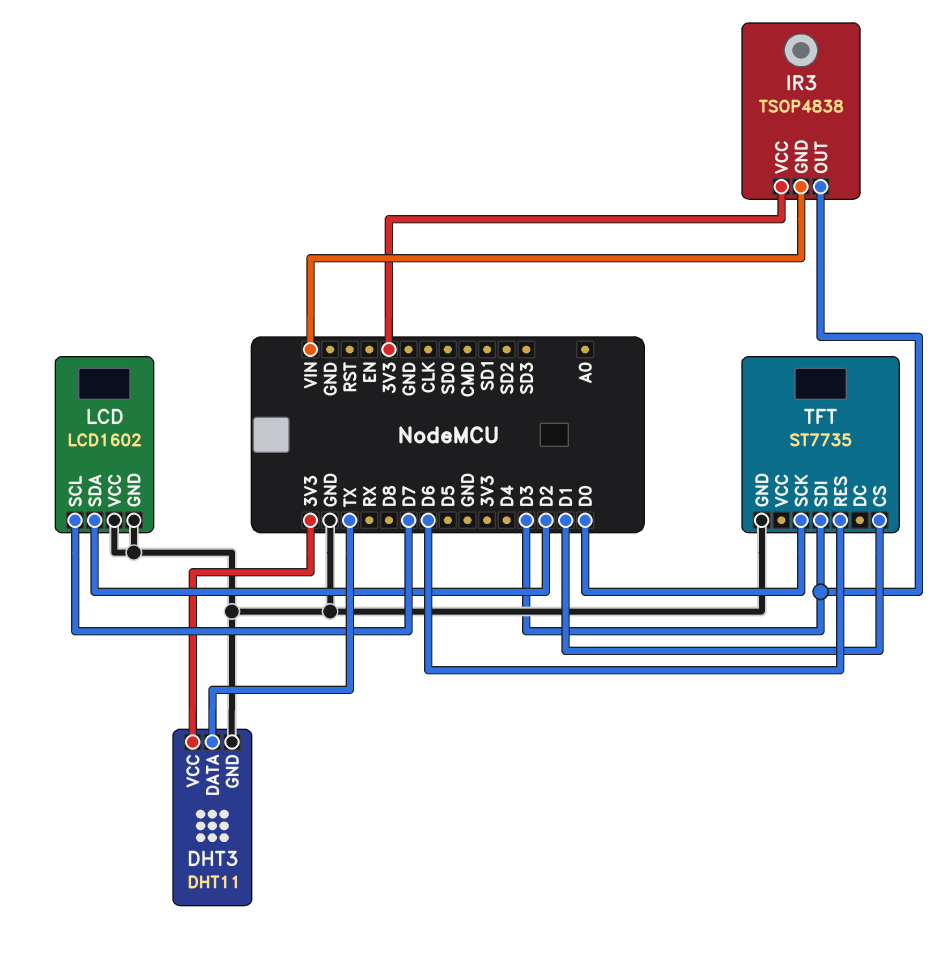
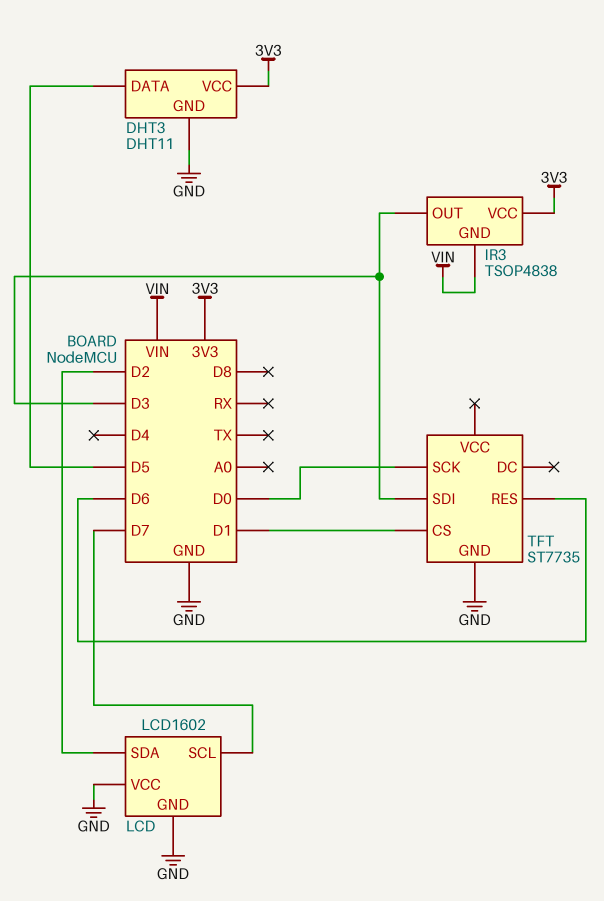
DHT3 pin DATA: TX -> D5

